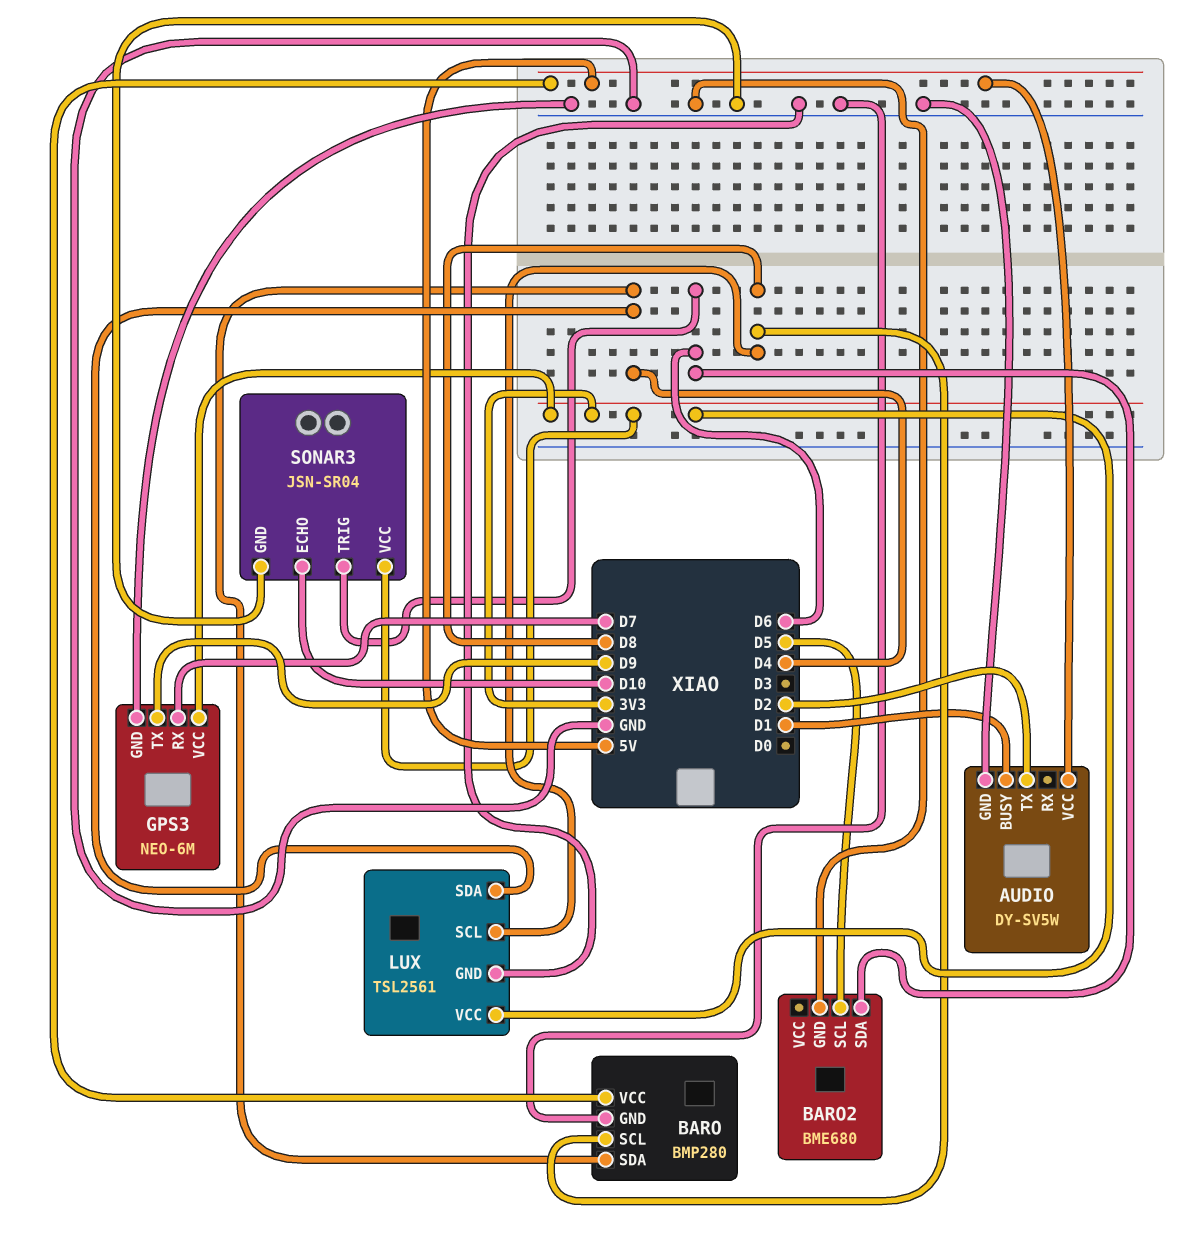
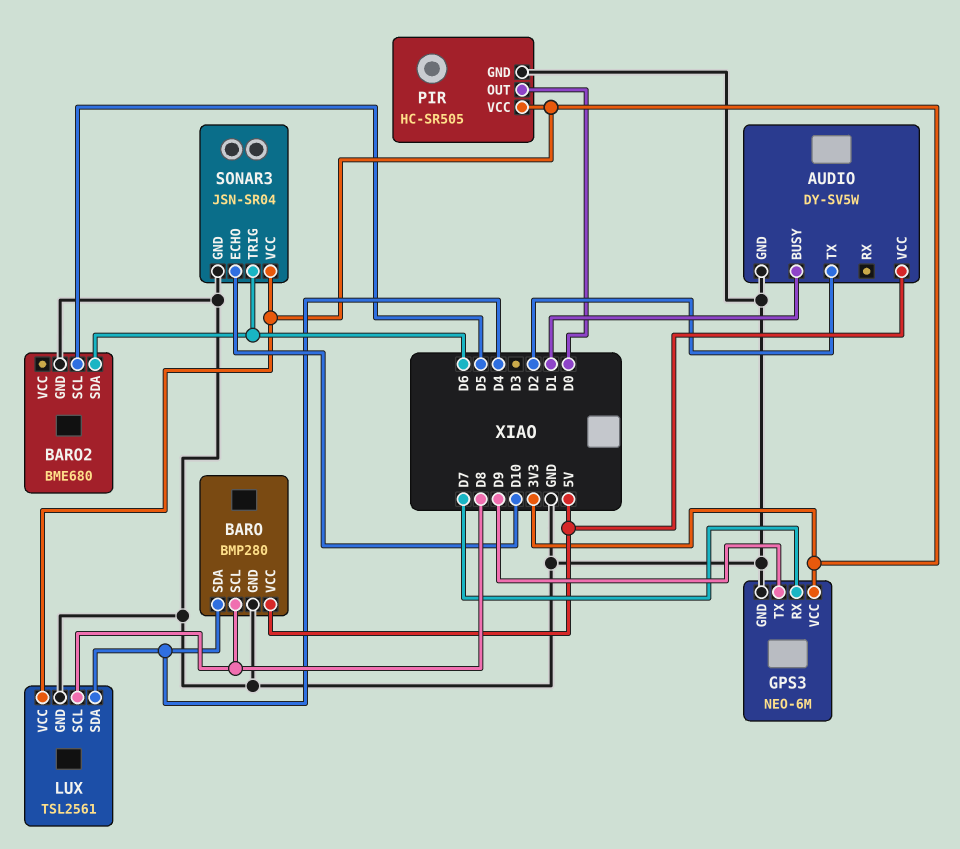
PIR: none -> HC-SR505
PIR pin GND: none -> GND
PIR pin OUT: none -> D0
PIR pin VCC: none -> 3V3

